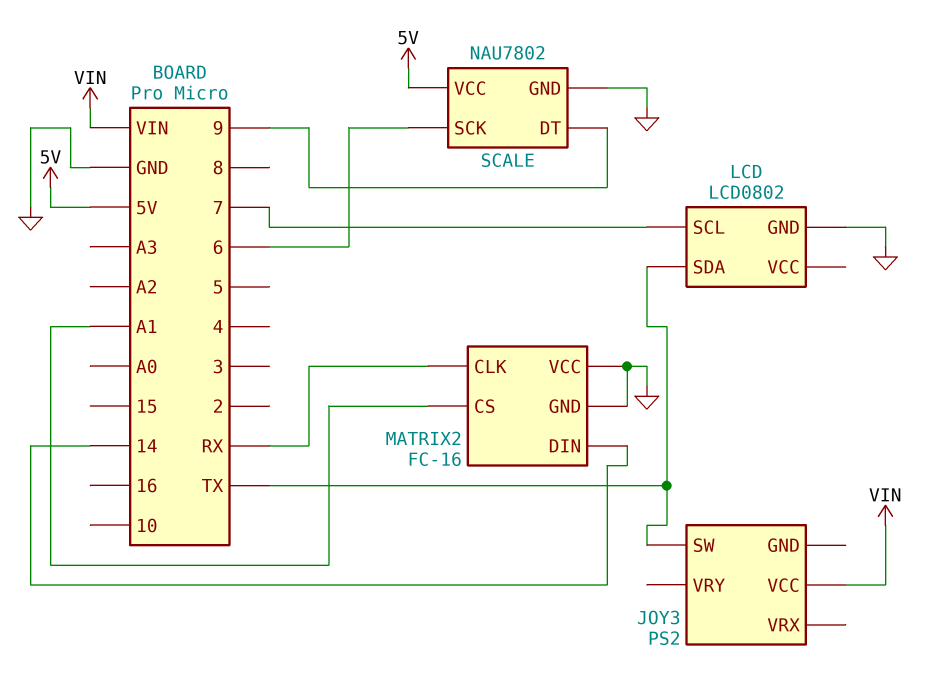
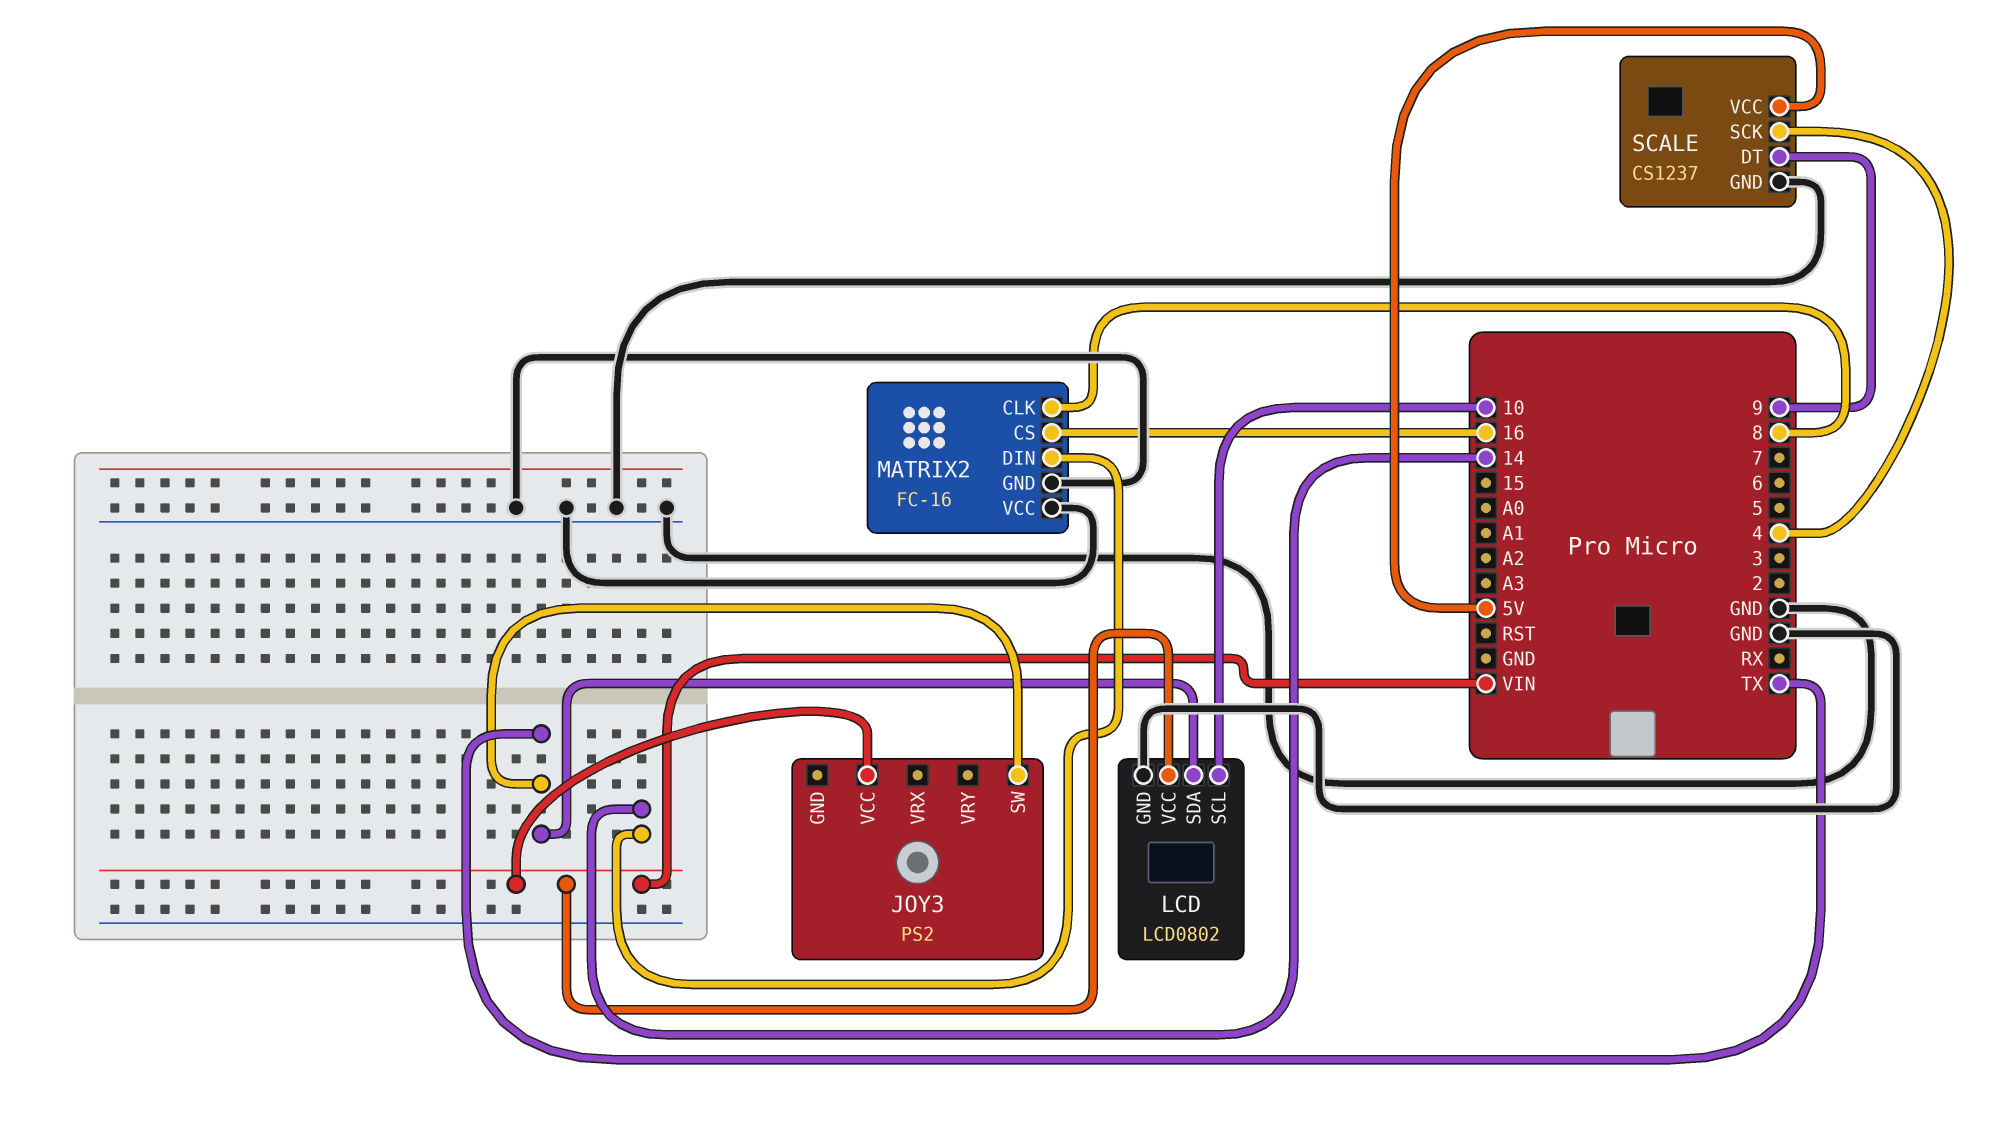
LCD pin SCL: 7 -> 10
LCD pin VCC: none -> VIN
MATRIX2 pin CLK: RX -> 8
MATRIX2 pin CS: A1 -> 16
SCALE: NAU7802 -> CS1237
SCALE pin SCK: 6 -> 4

